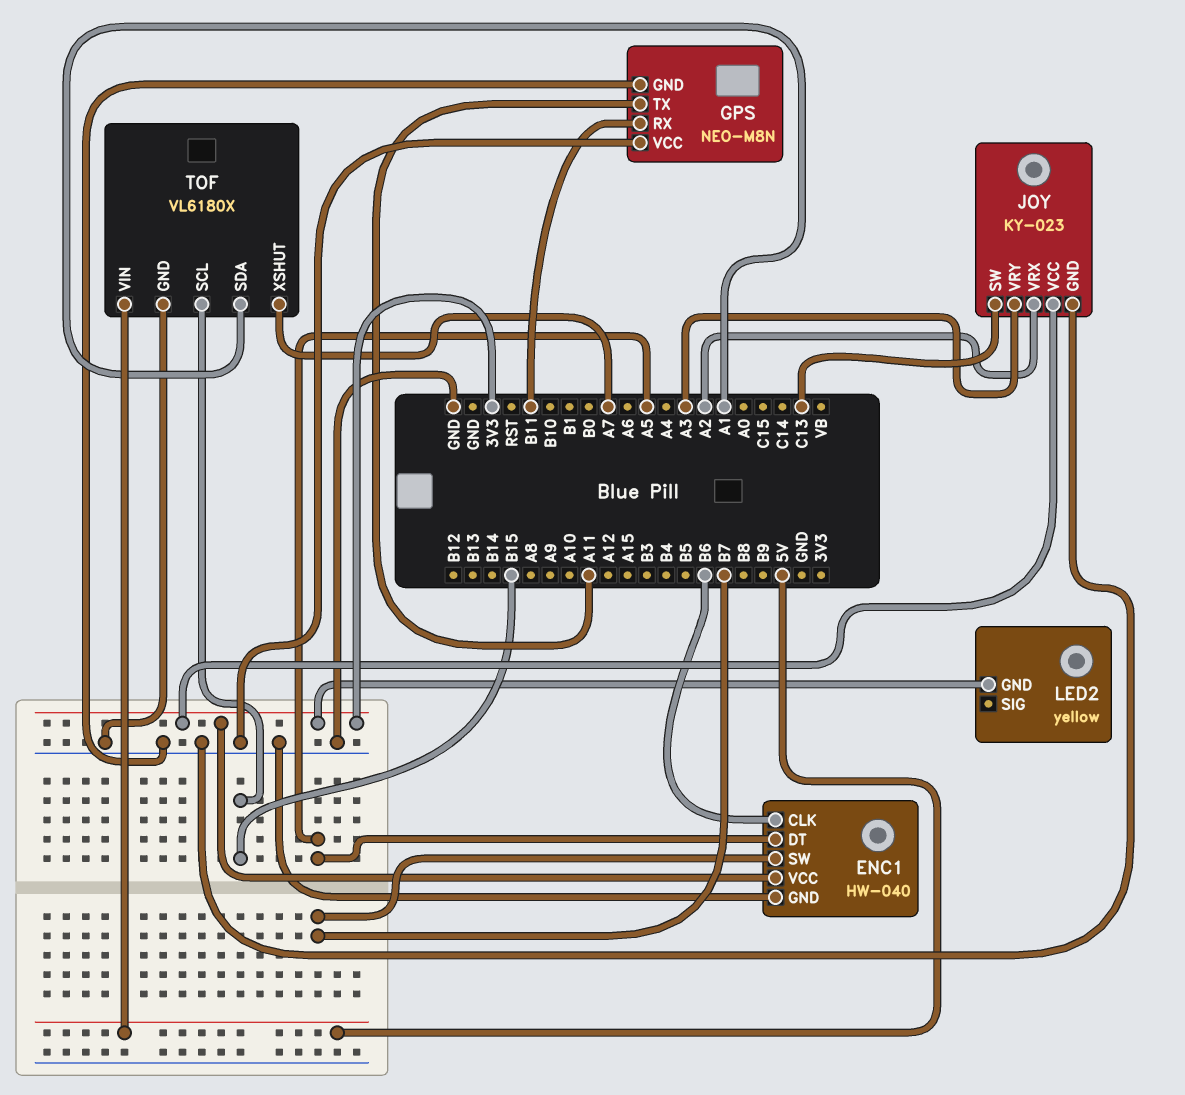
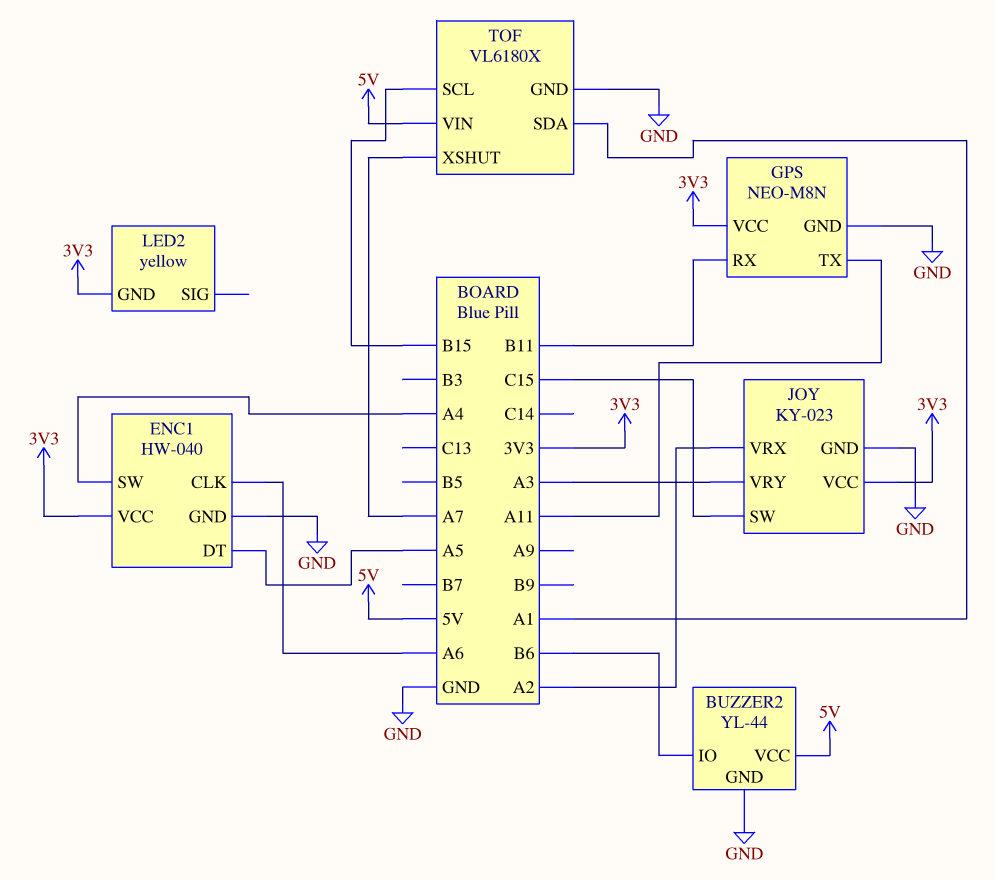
BUZZER2: none -> YL-44
BUZZER2 pin GND: none -> GND
BUZZER2 pin IO: none -> B6
BUZZER2 pin VCC: none -> 5V
ENC1 pin CLK: B6 -> A6
ENC1 pin SW: B7 -> A4
GPS pin VCC: GND -> 3V3
JOY pin SW: C13 -> C15

